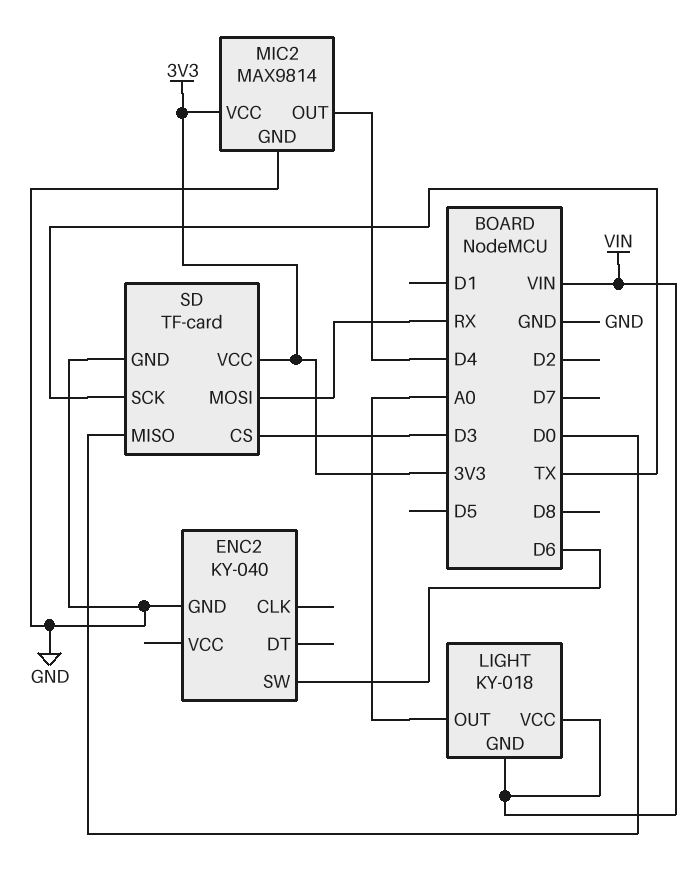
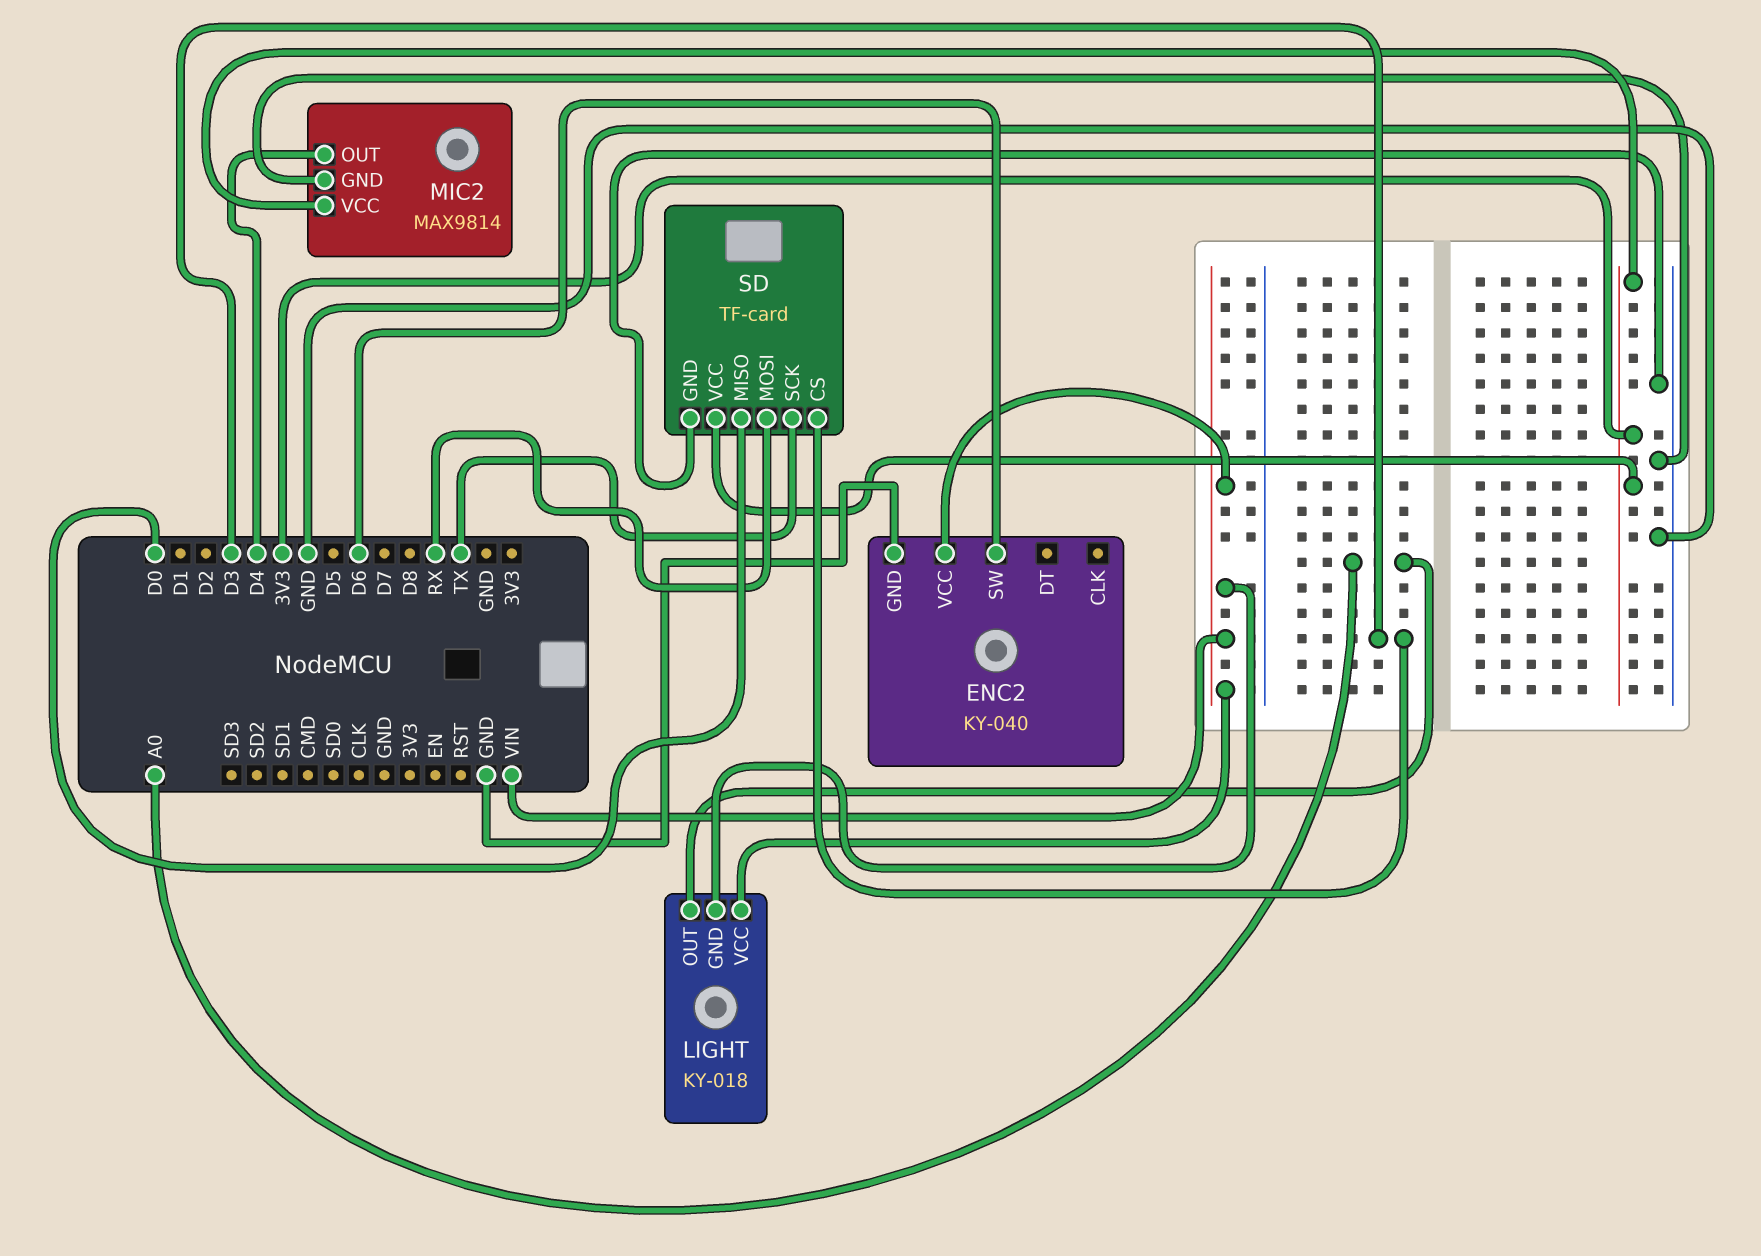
ENC2 pin VCC: none -> VIN

